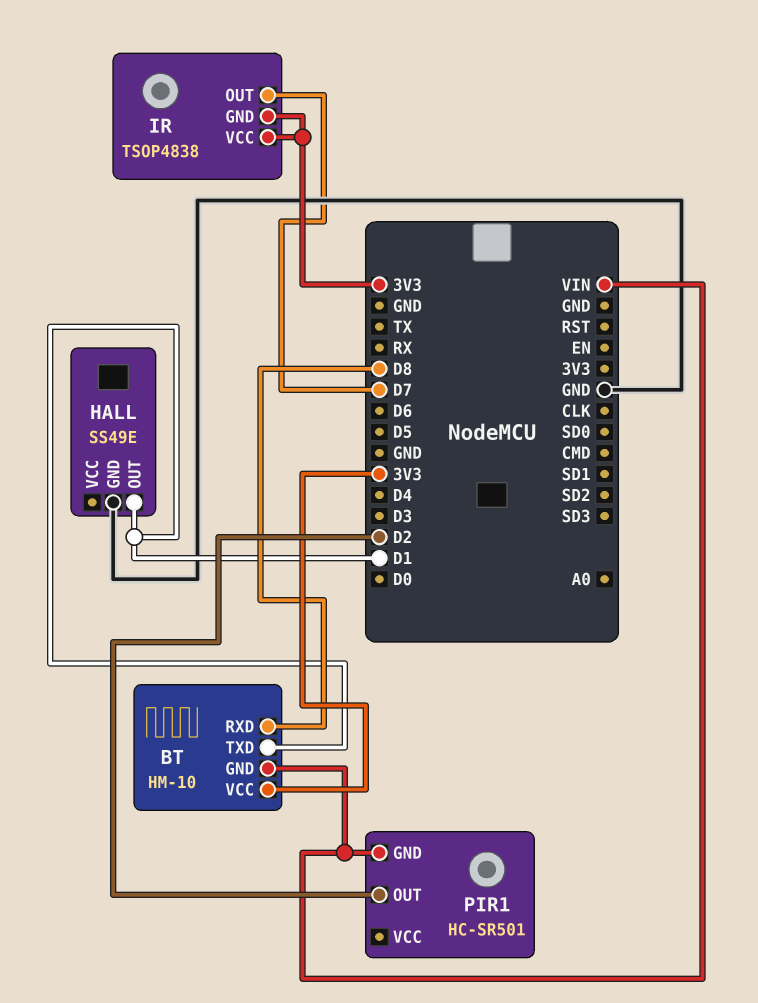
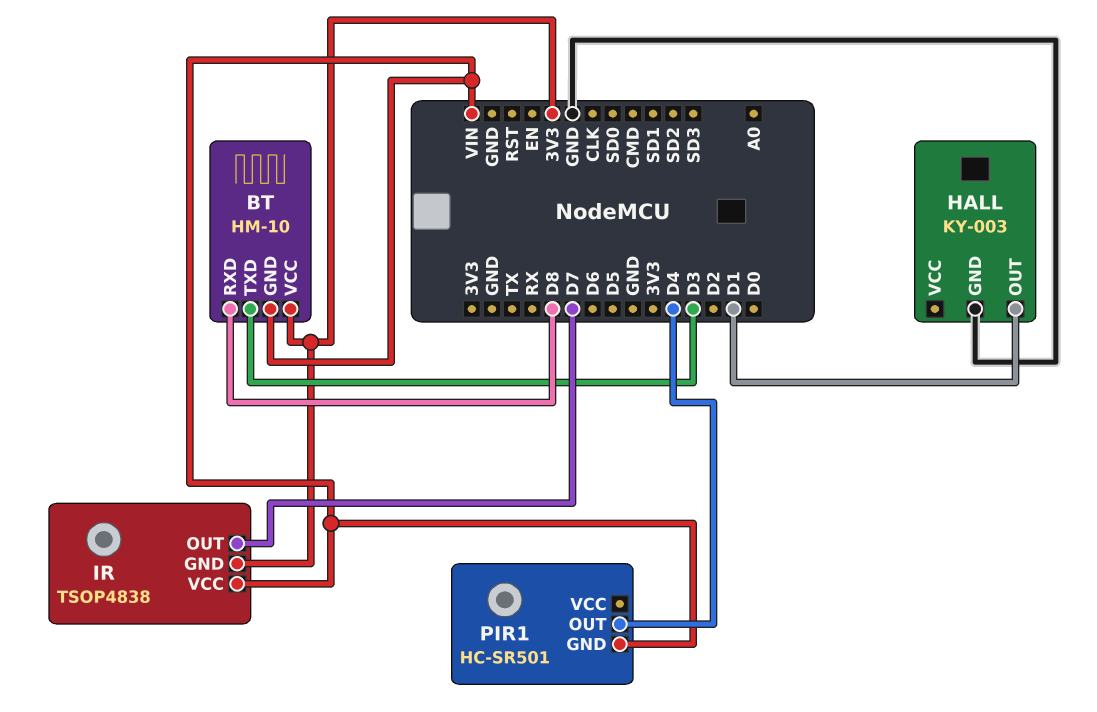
BT pin TXD: D1 -> D3
HALL: SS49E -> KY-003
IR pin VCC: 3V3 -> VIN
PIR1 pin OUT: D2 -> D4

